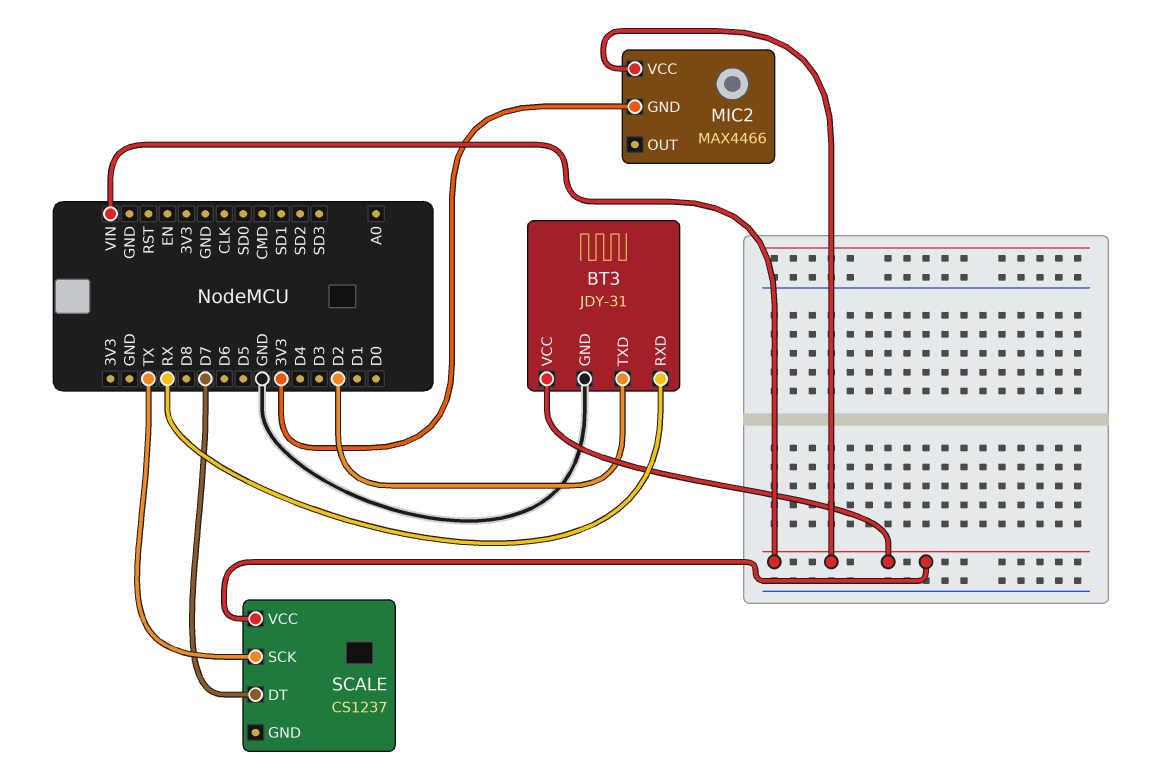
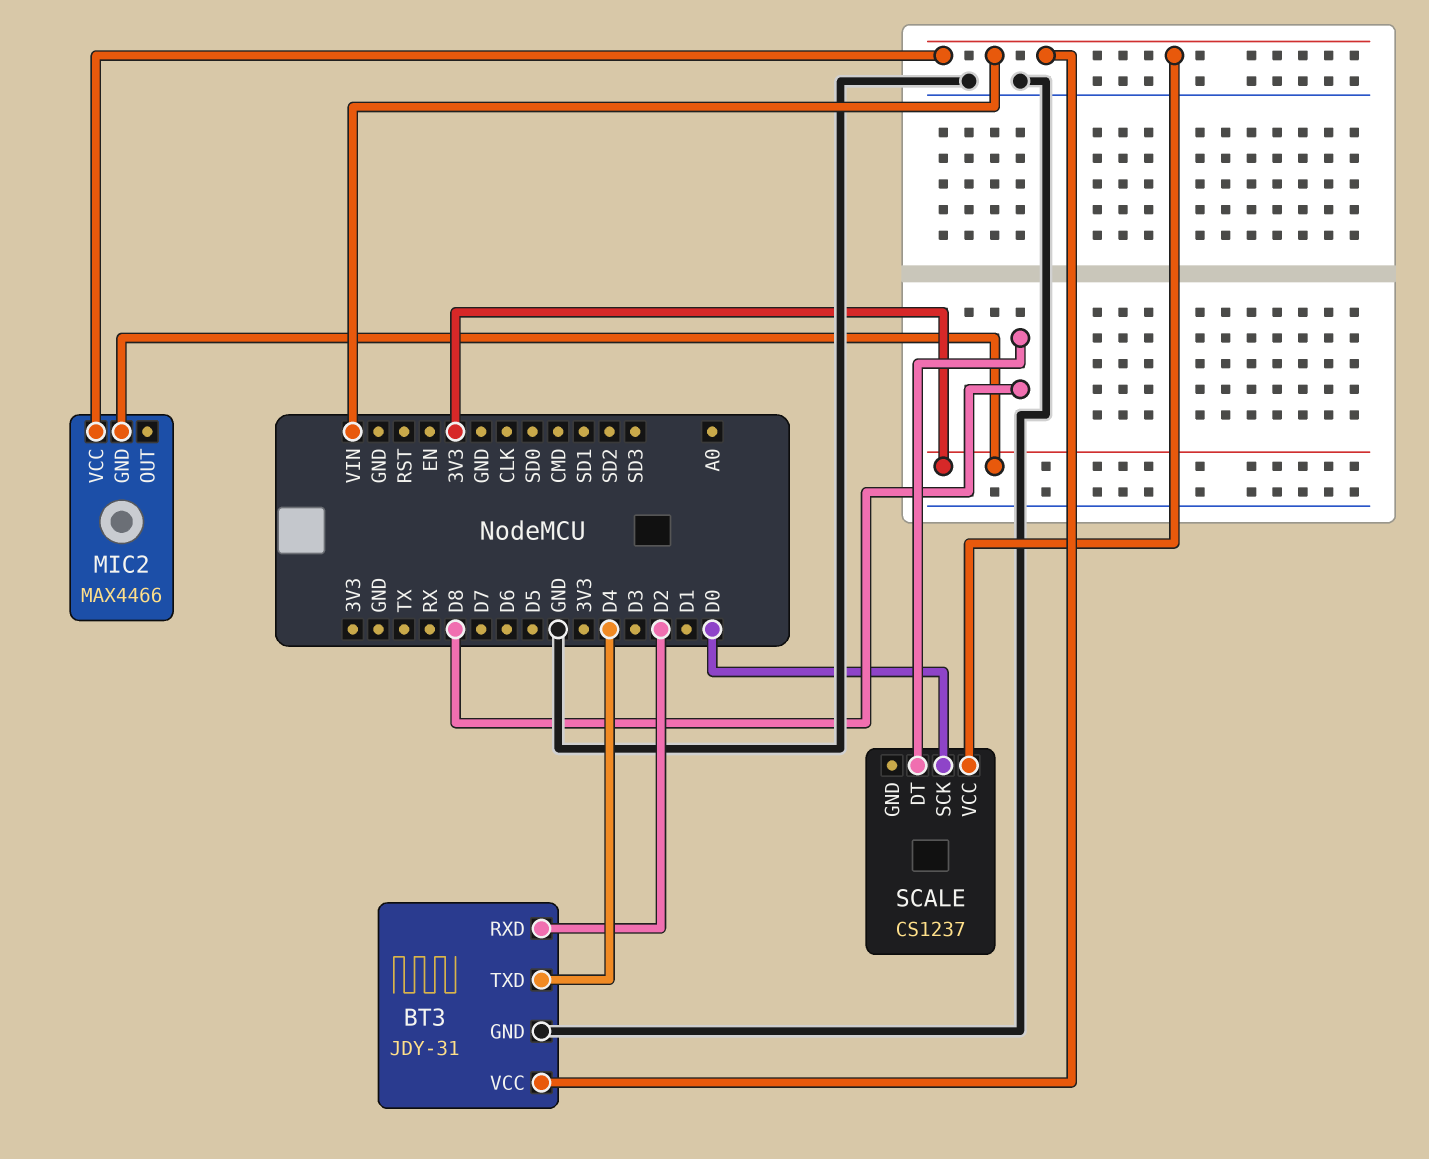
BT3 pin RXD: RX -> D2
BT3 pin TXD: D2 -> D4
SCALE pin DT: D7 -> D8
SCALE pin SCK: TX -> D0

